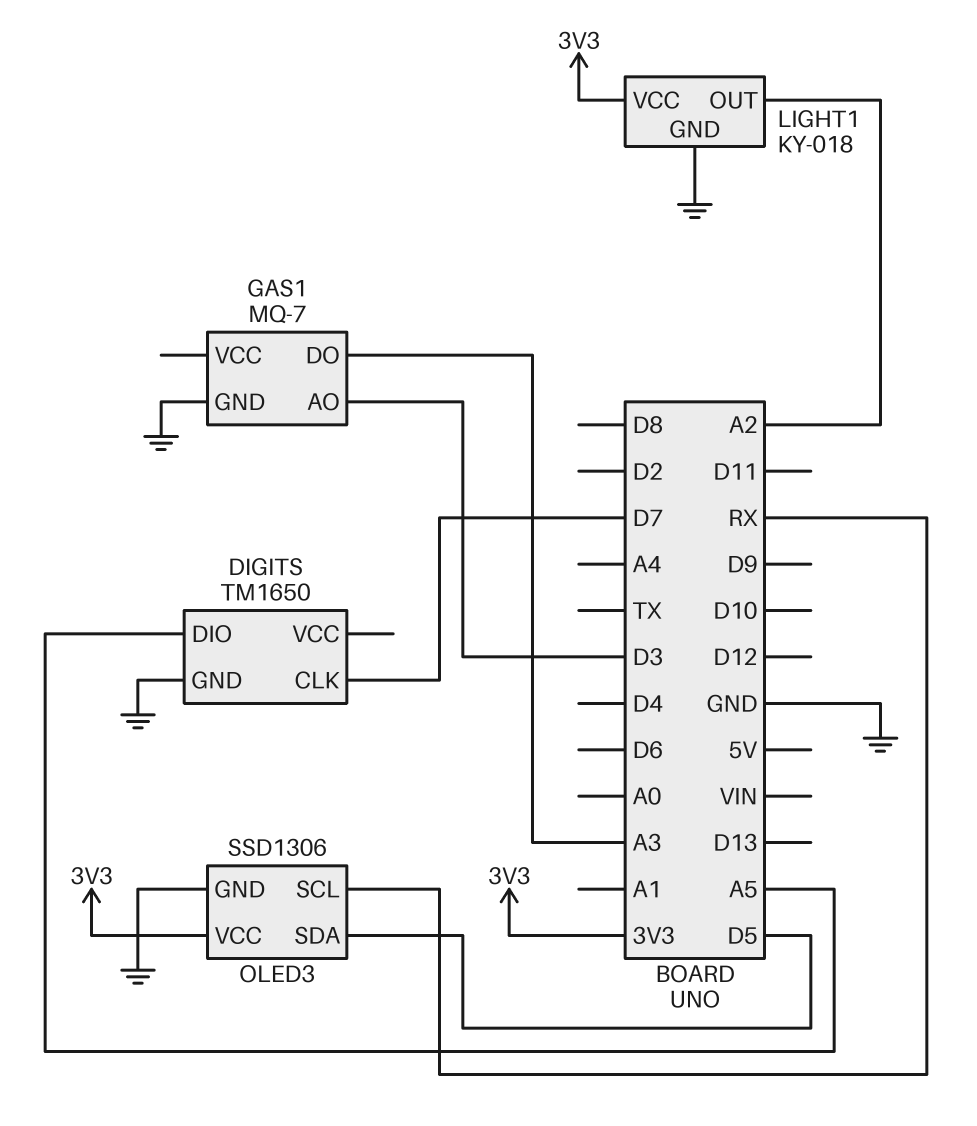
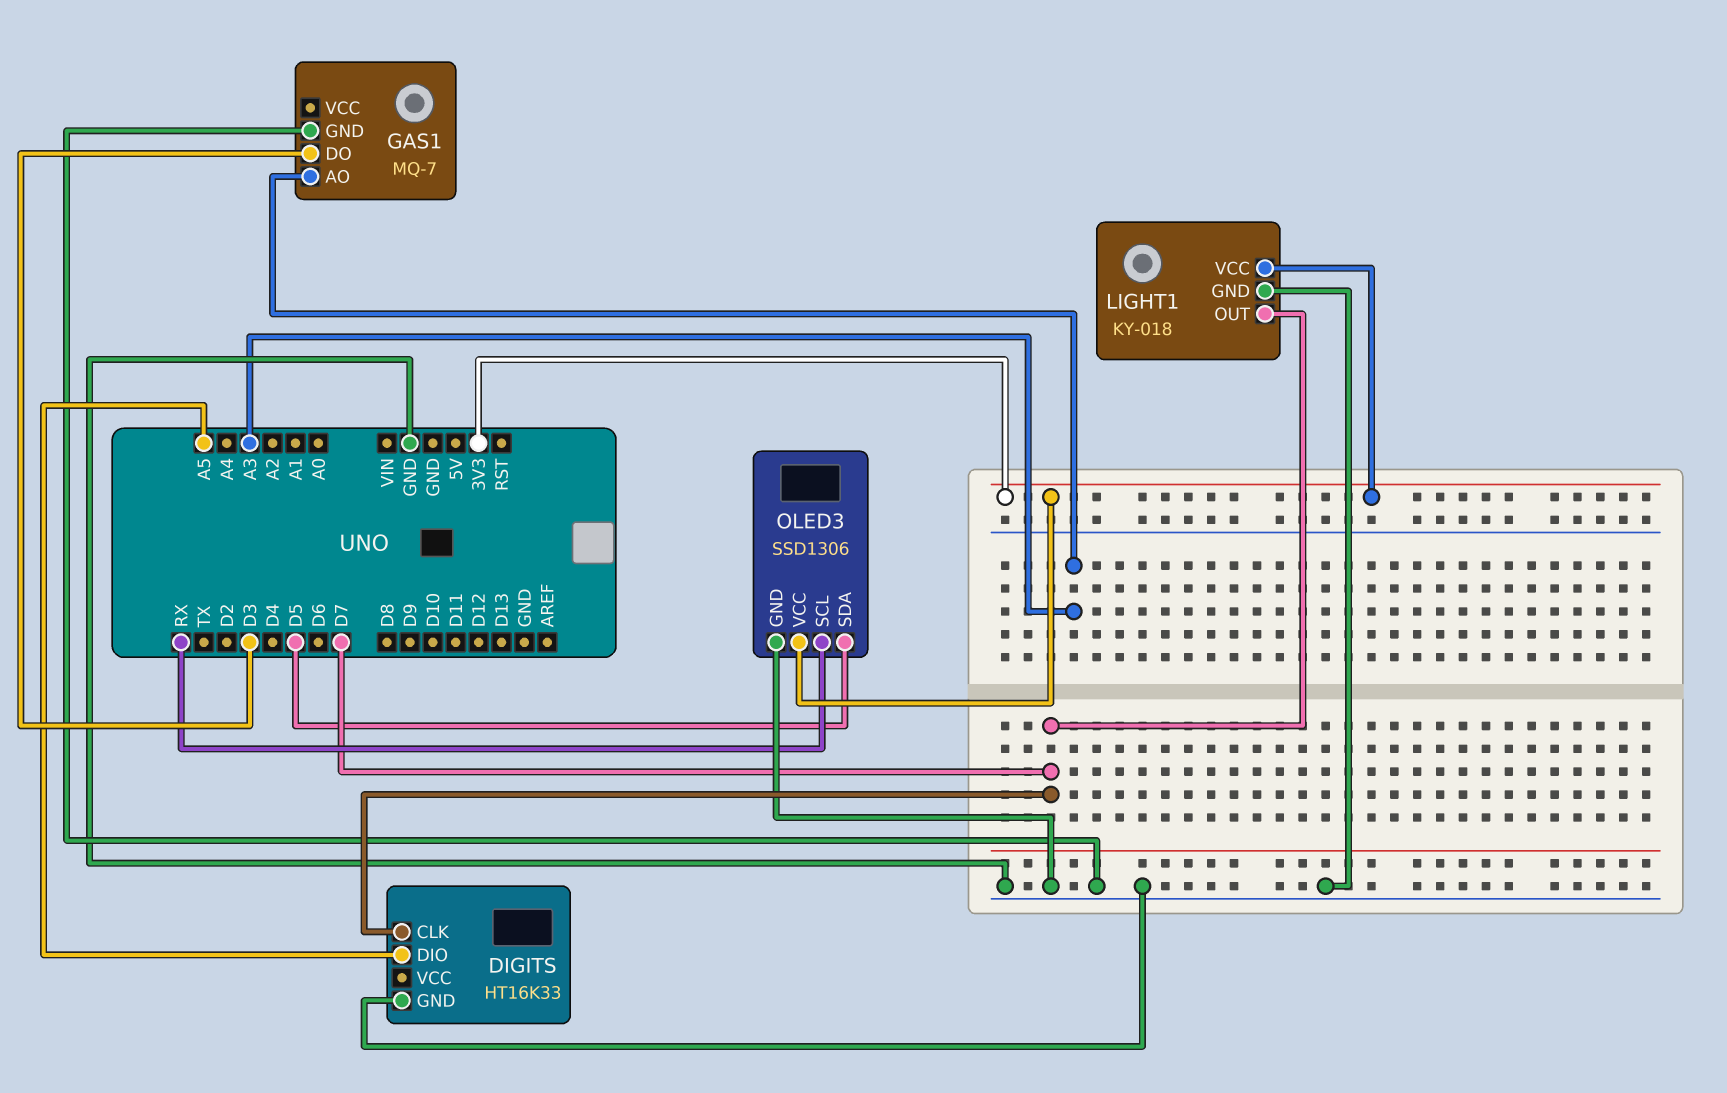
DIGITS: TM1650 -> HT16K33
GAS1 pin AO: D3 -> A3
GAS1 pin DO: A3 -> D3
LIGHT1 pin OUT: A2 -> D7

